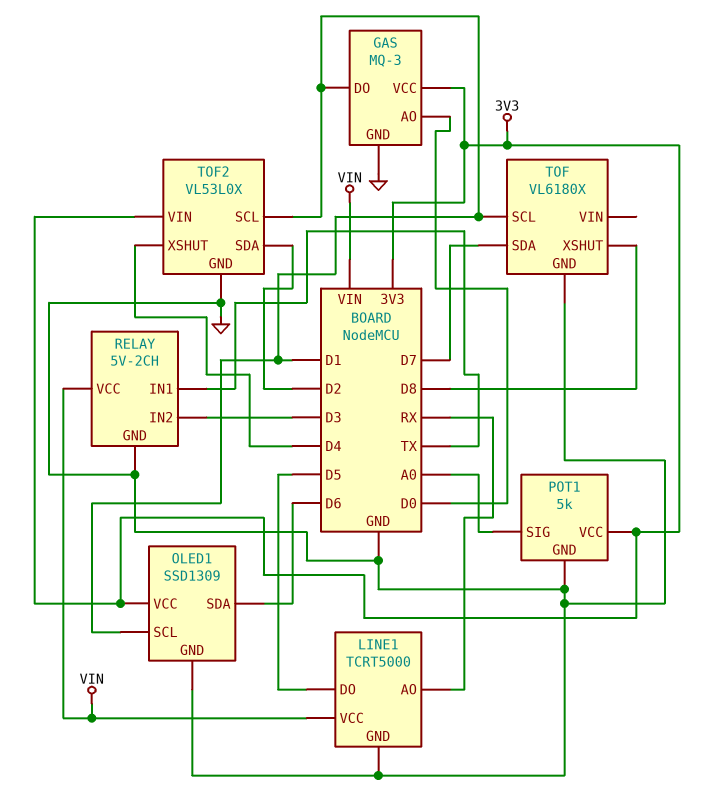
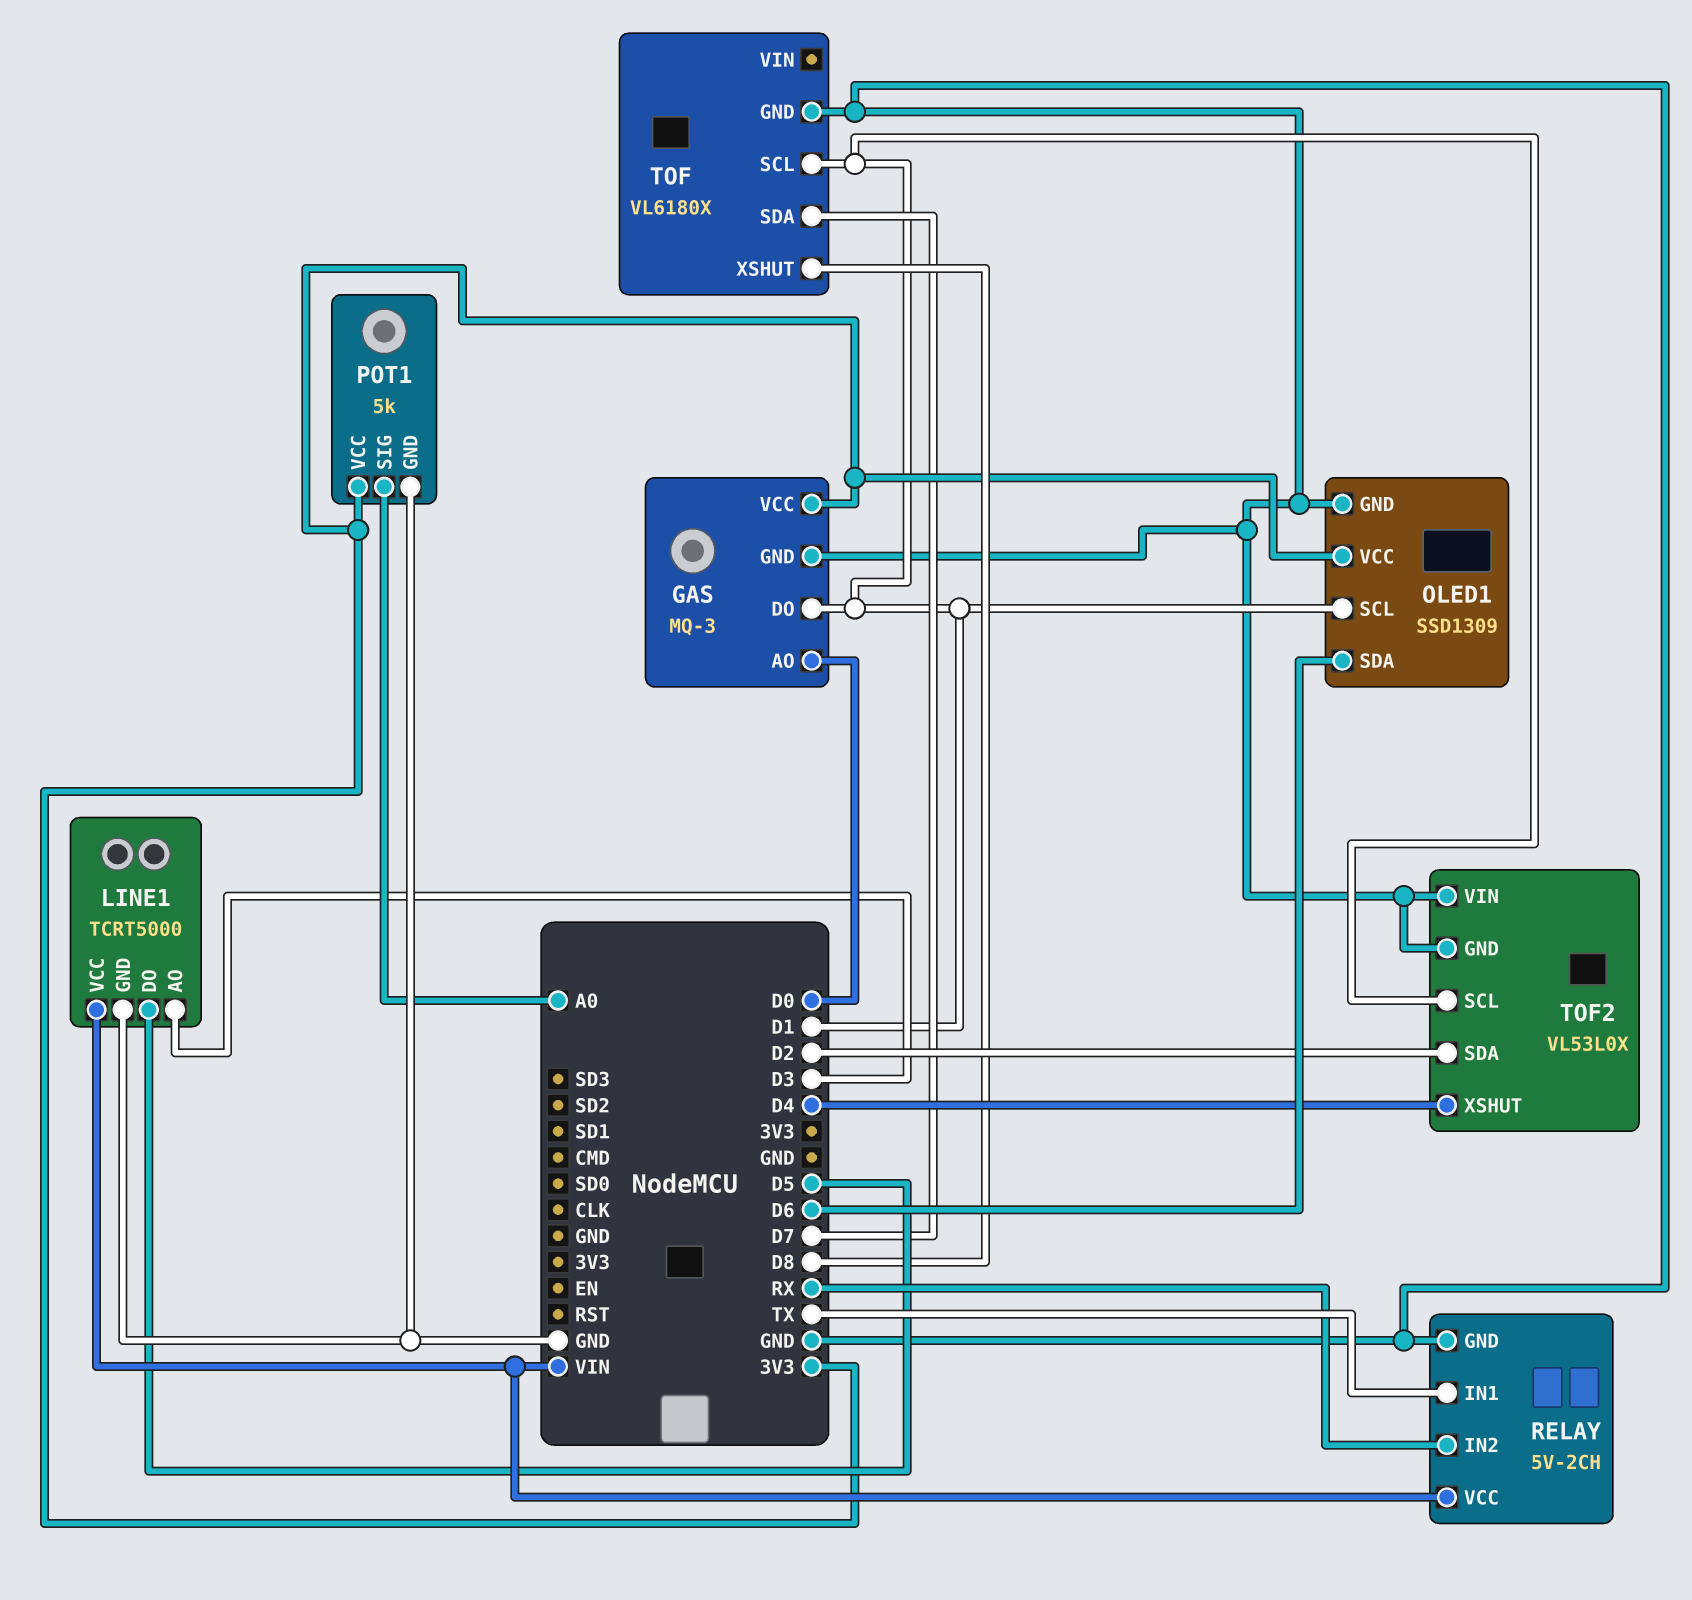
LINE1 pin AO: RX -> D3
RELAY pin IN2: D3 -> RX
TOF2 pin VIN: 3V3 -> GND

